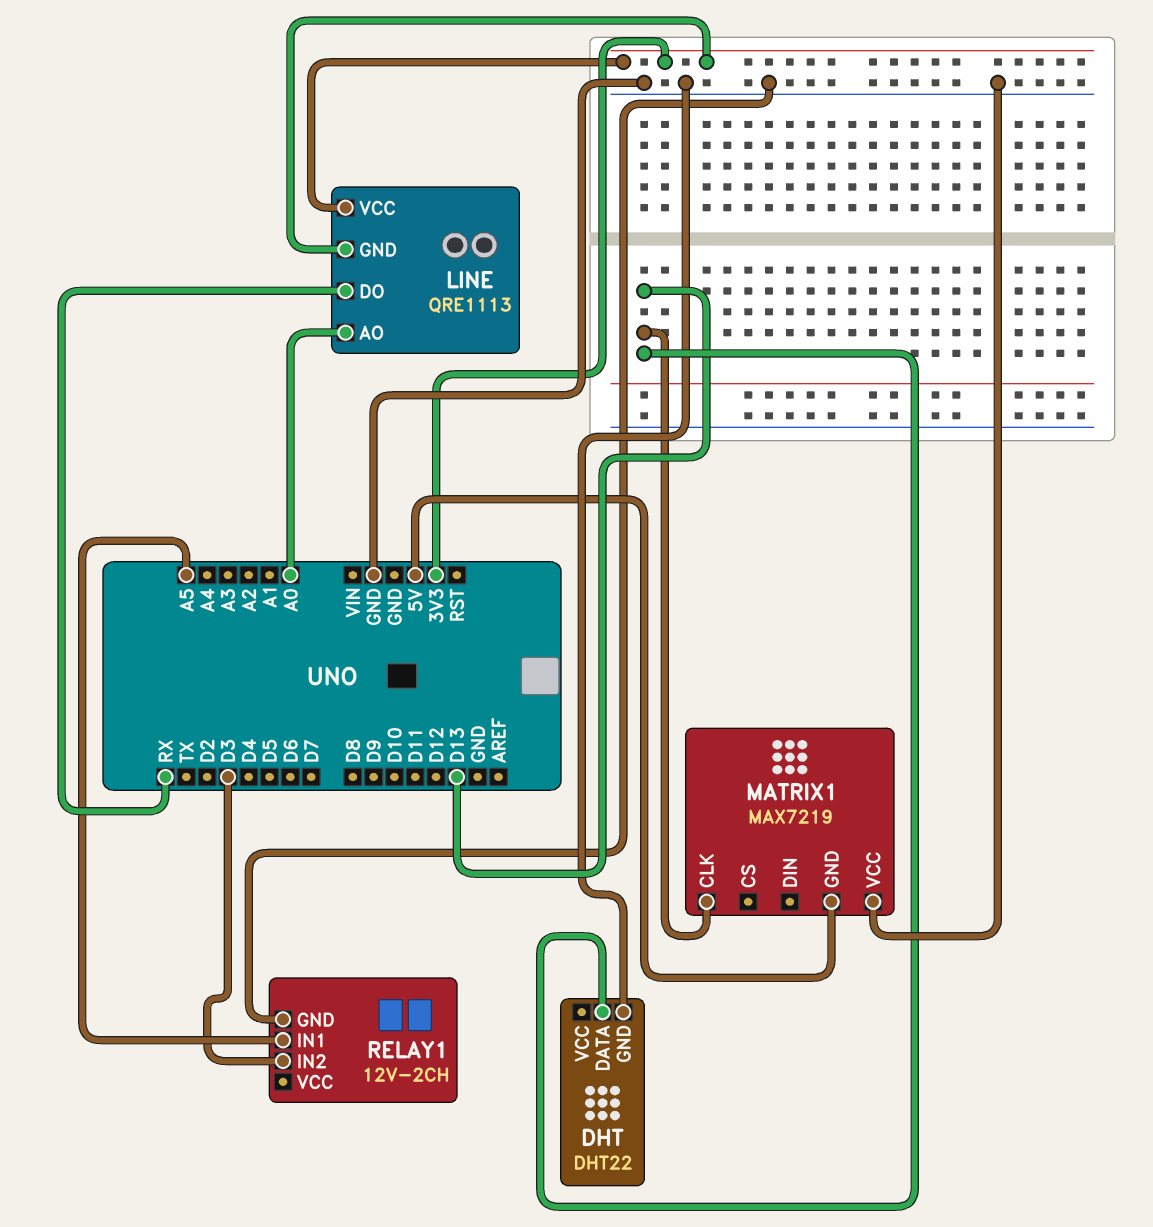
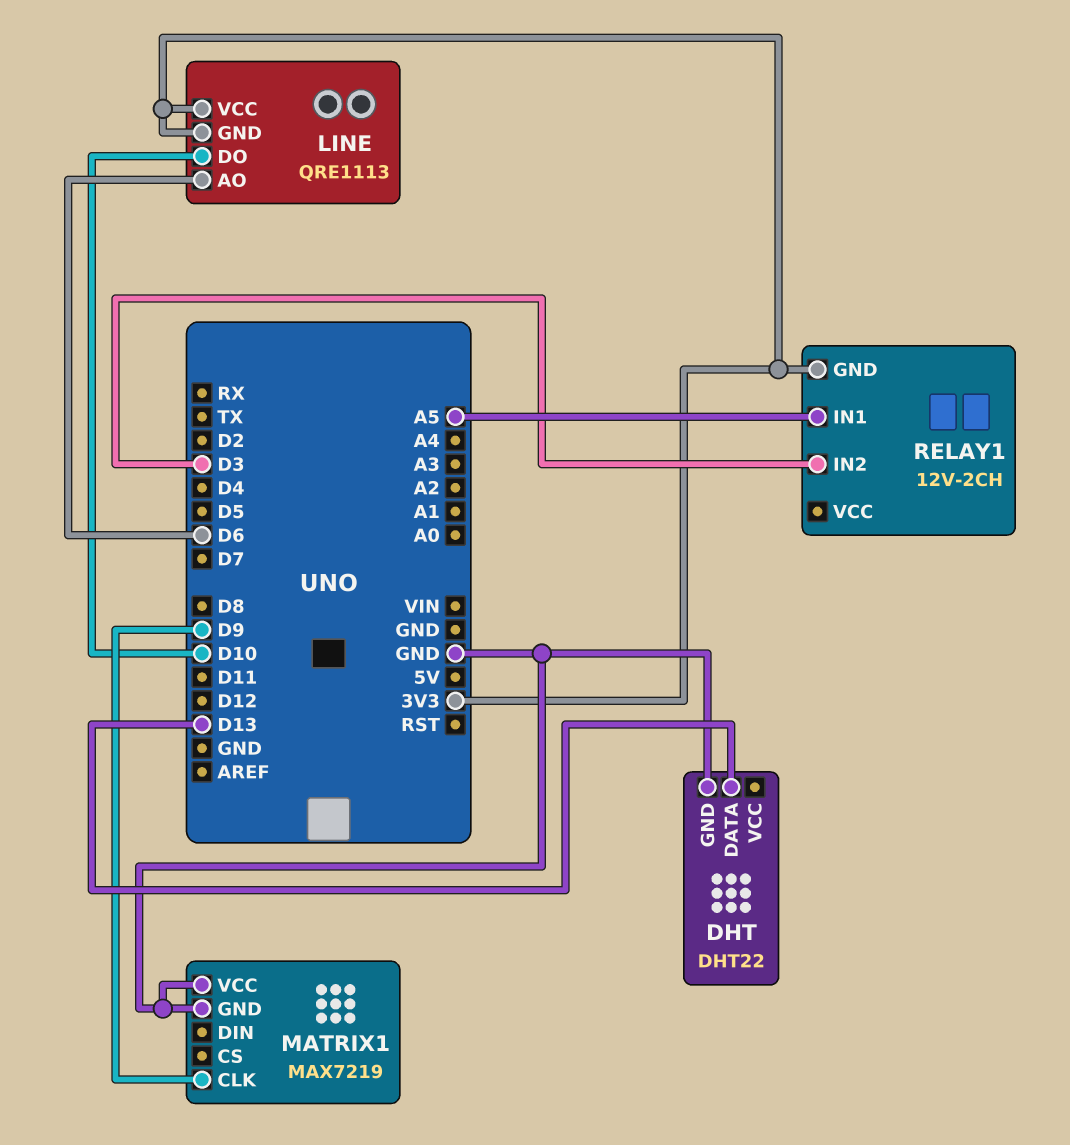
LINE pin AO: A0 -> D6
LINE pin DO: RX -> D10
MATRIX1 pin CLK: D13 -> D9
MATRIX1 pin GND: 5V -> GND
RELAY1 pin GND: GND -> 3V3

